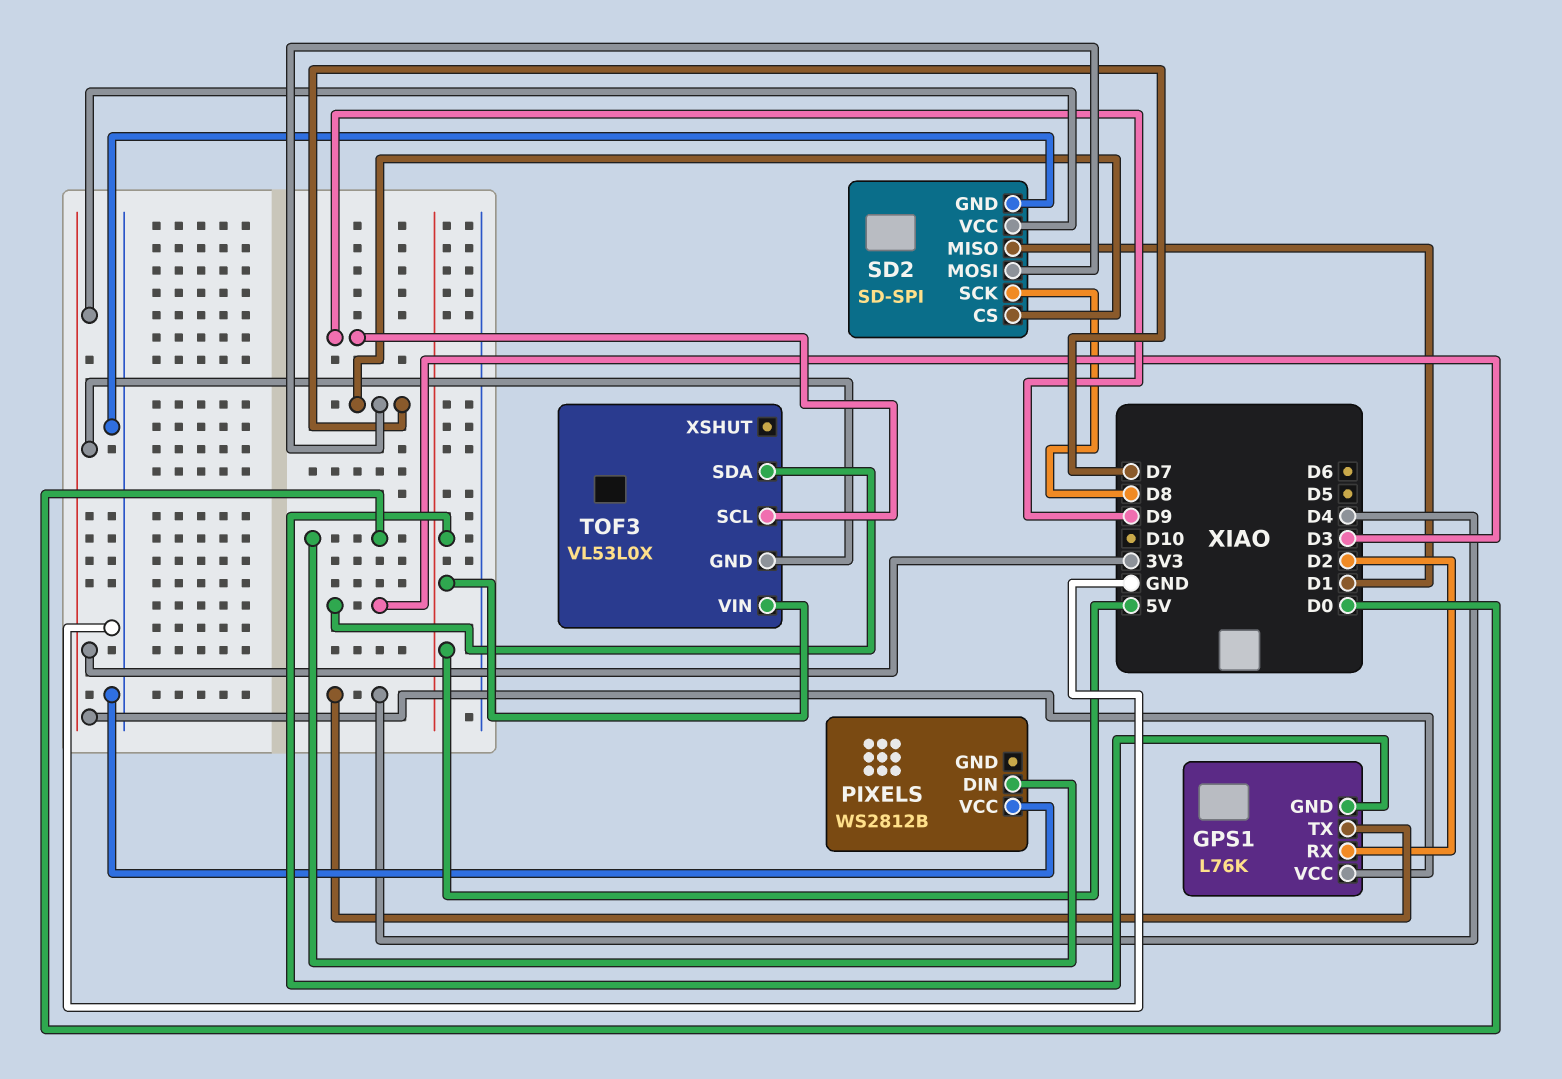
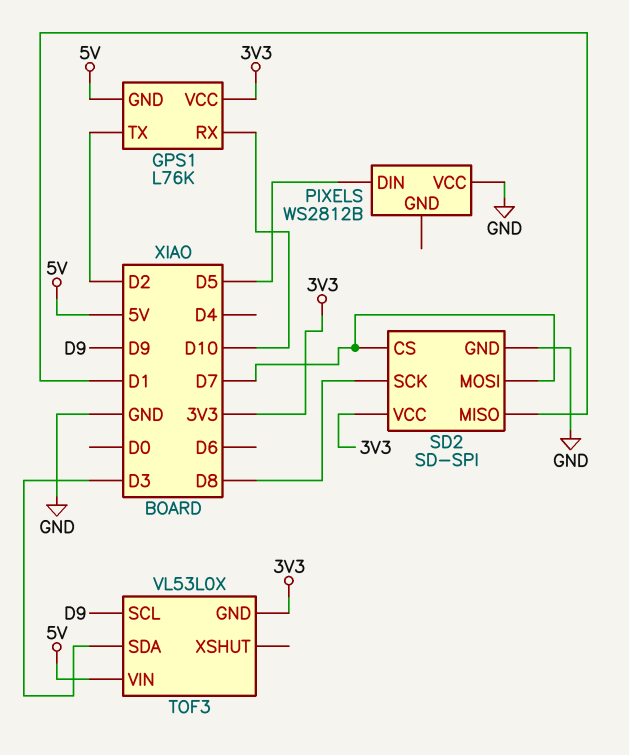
GPS1 pin RX: D2 -> D10
GPS1 pin TX: D4 -> D2
PIXELS pin DIN: D0 -> D5

